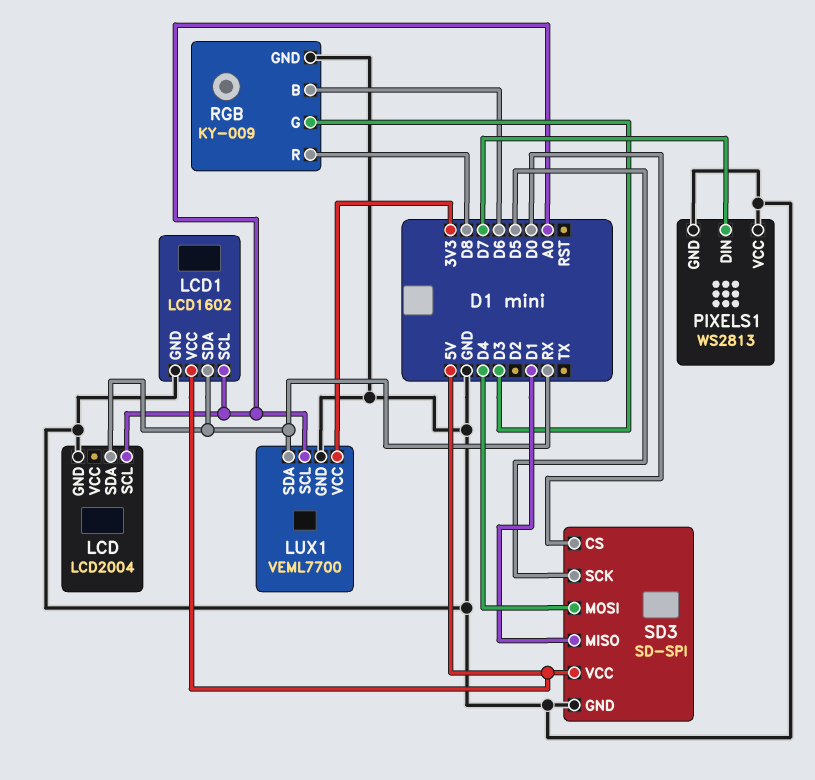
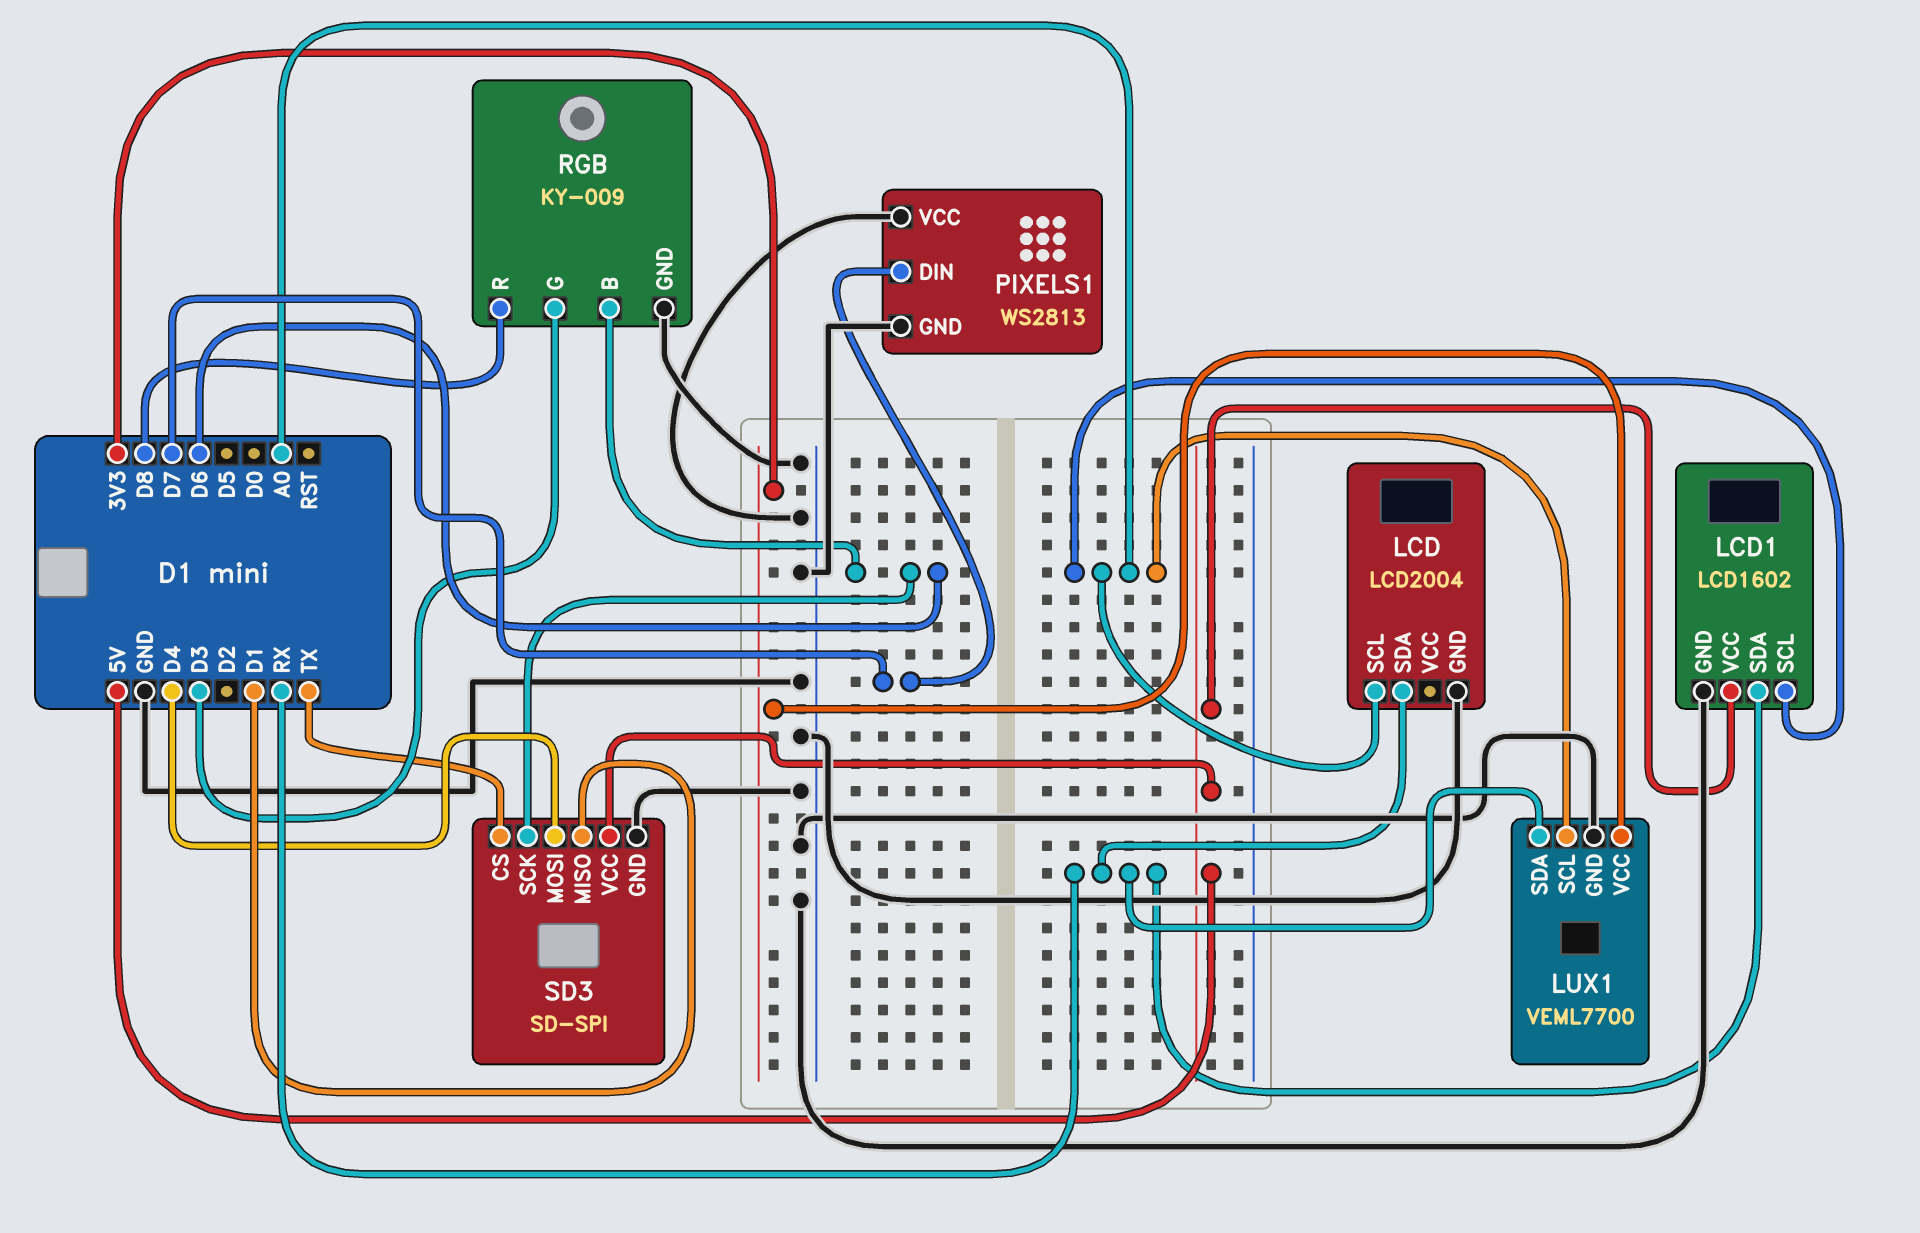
SD3 pin CS: D0 -> TX
SD3 pin SCK: D5 -> D6

